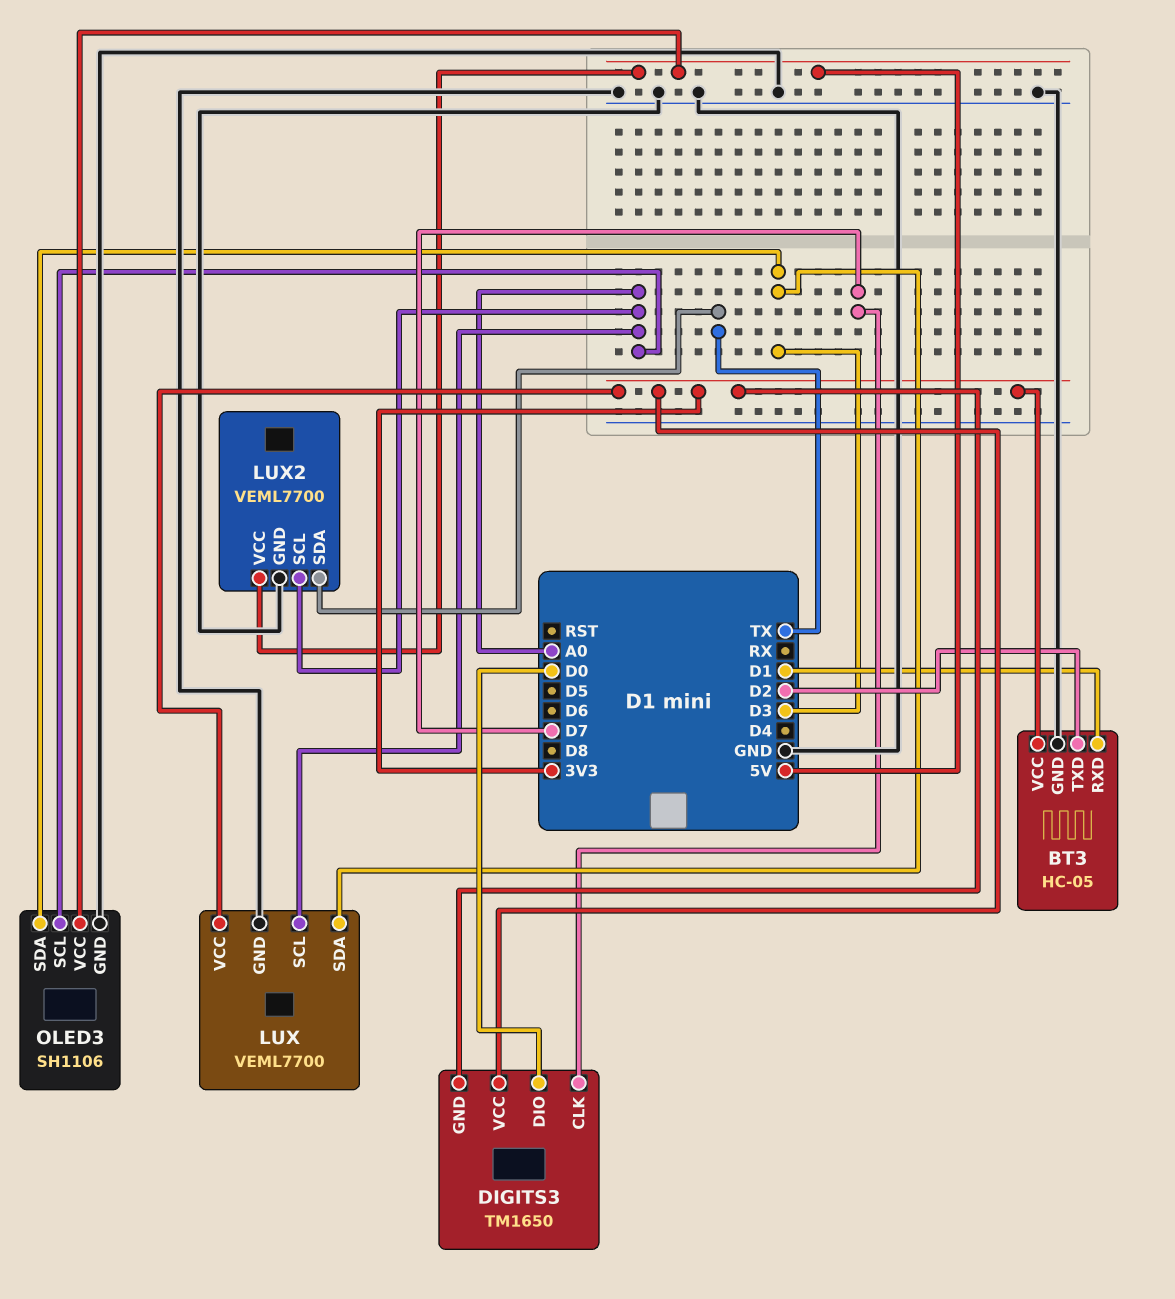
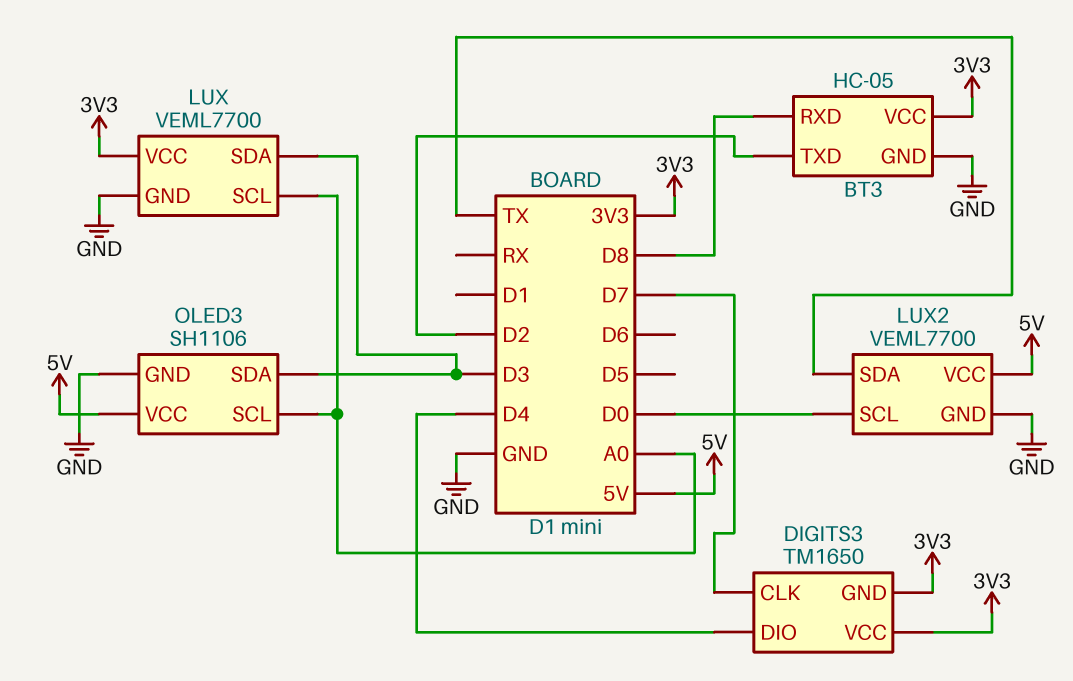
BT3 pin RXD: D1 -> D8
DIGITS3 pin DIO: D0 -> D4
LUX2 pin SCL: A0 -> D0

